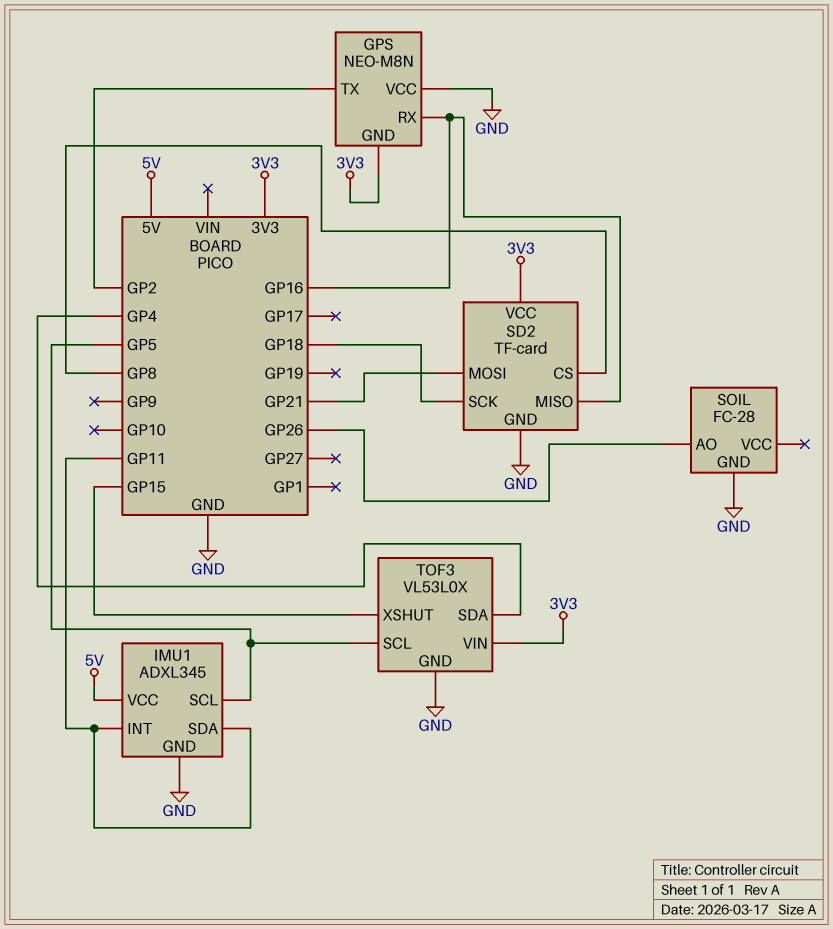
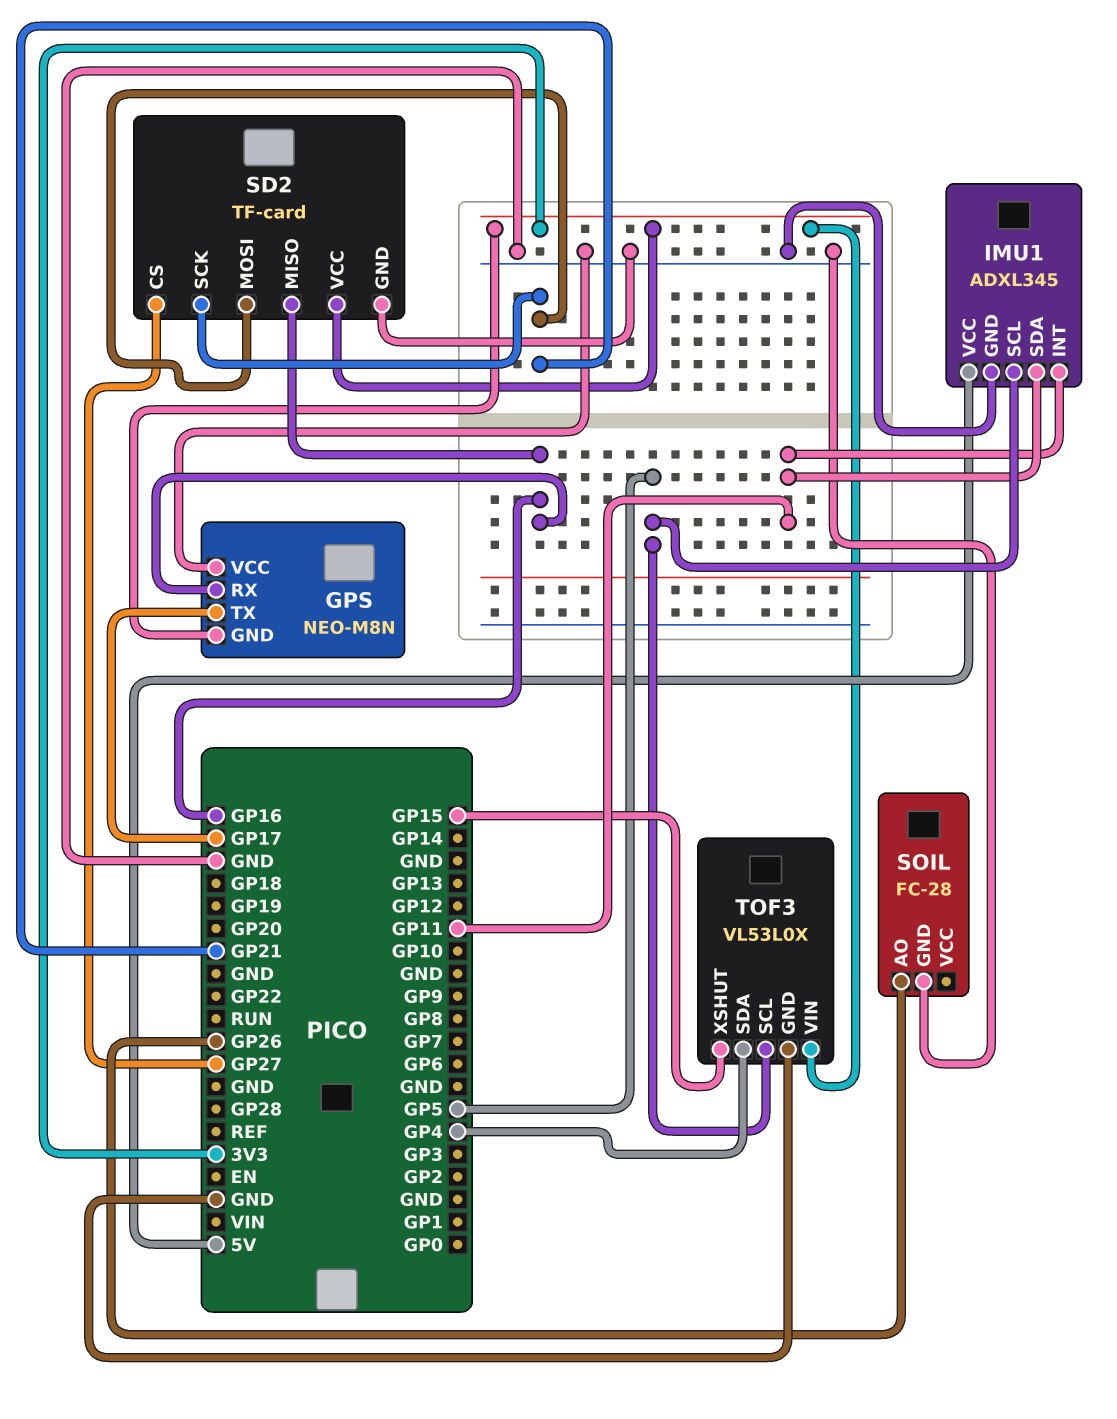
GPS pin TX: GP2 -> GP17
SD2 pin CS: GP8 -> GP27
SD2 pin SCK: GP18 -> GP21

